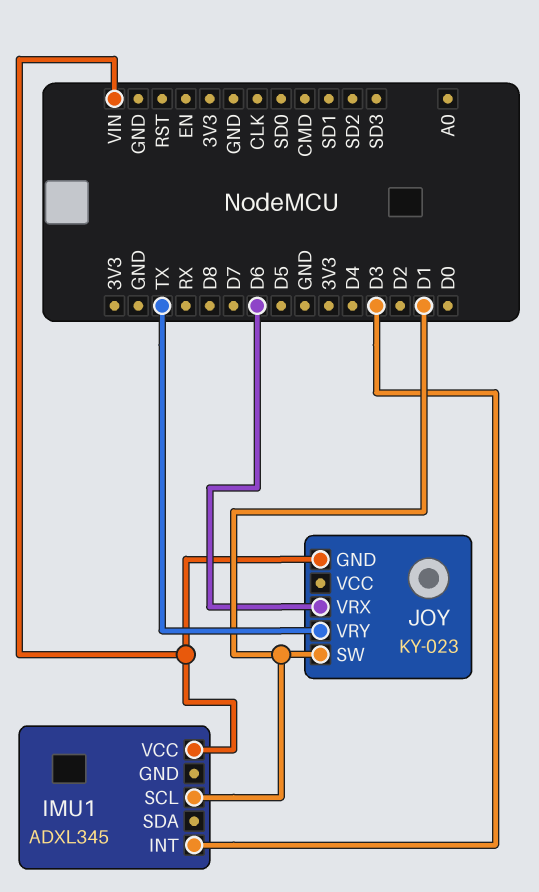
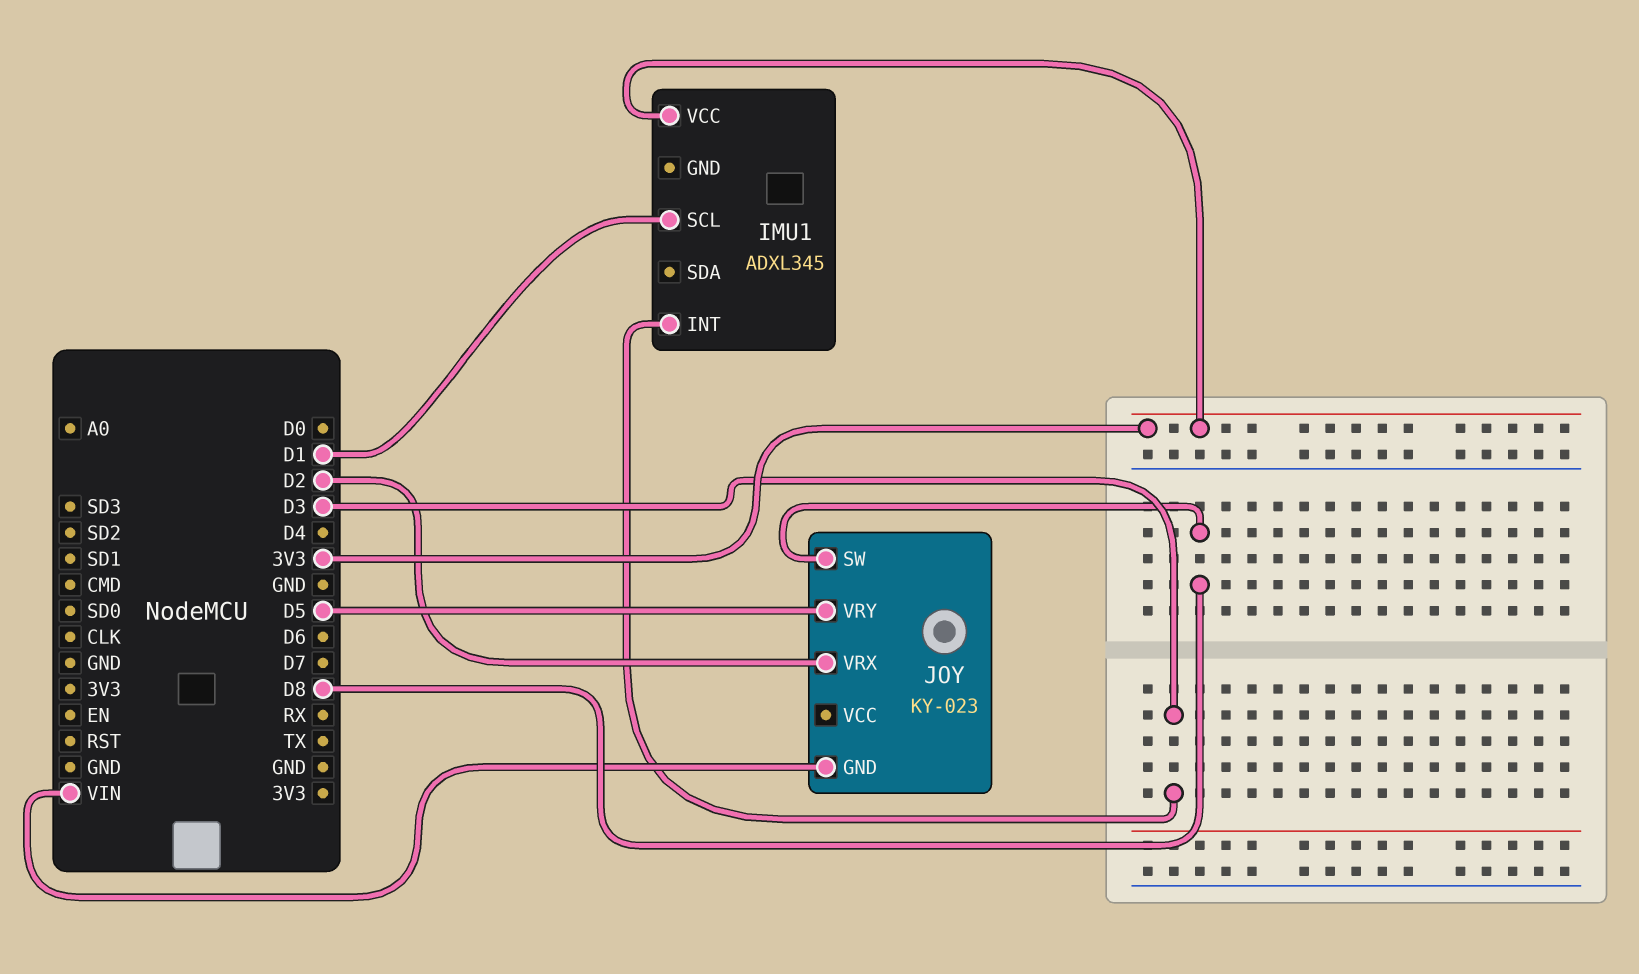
IMU1 pin VCC: VIN -> 3V3
JOY pin SW: D1 -> D8
JOY pin VRX: D6 -> D2
JOY pin VRY: TX -> D5

